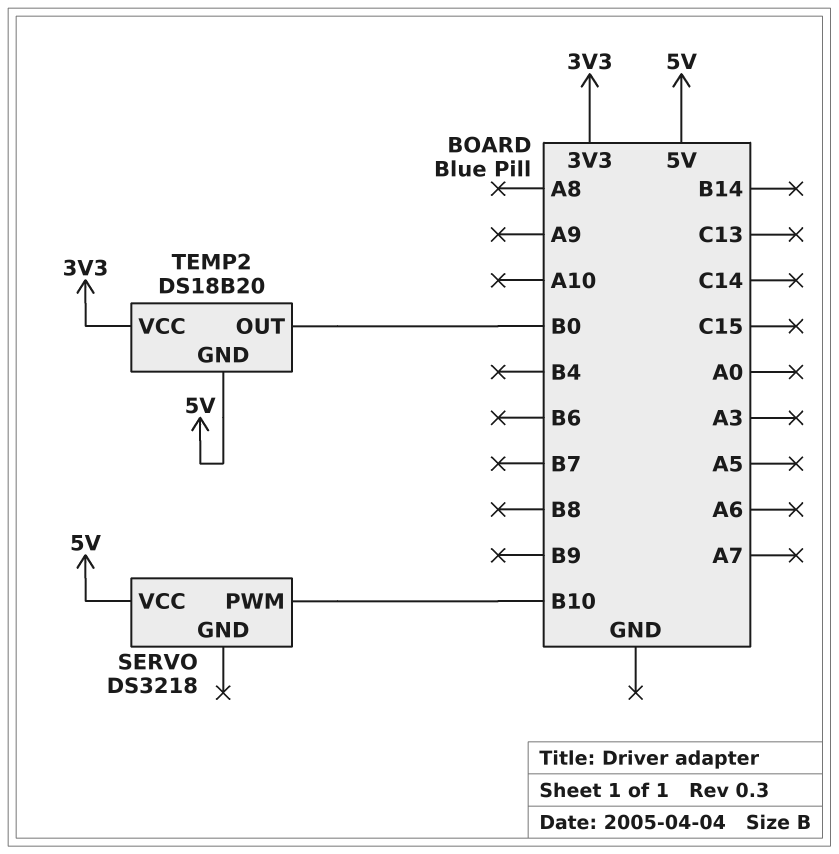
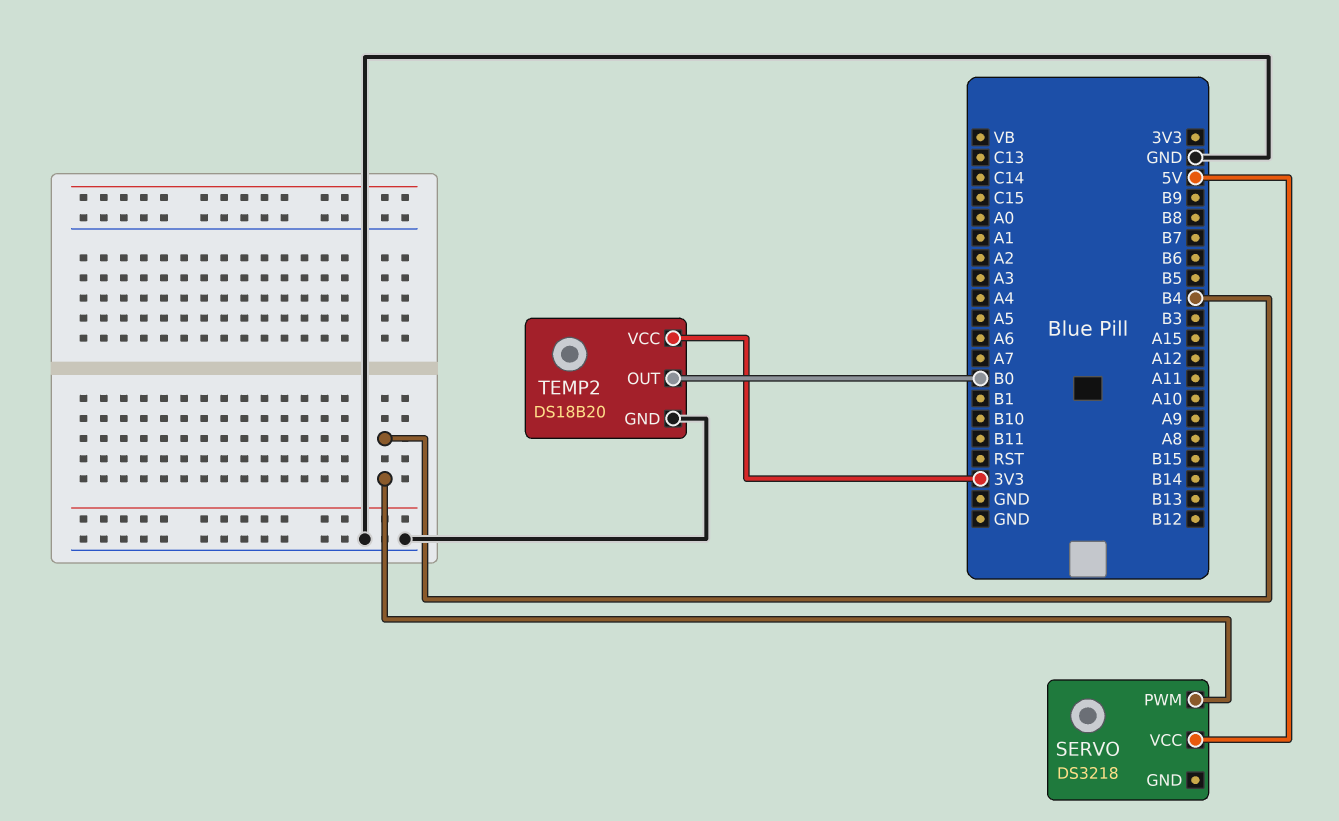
SERVO pin PWM: B10 -> B4
TEMP2 pin GND: 5V -> GND

